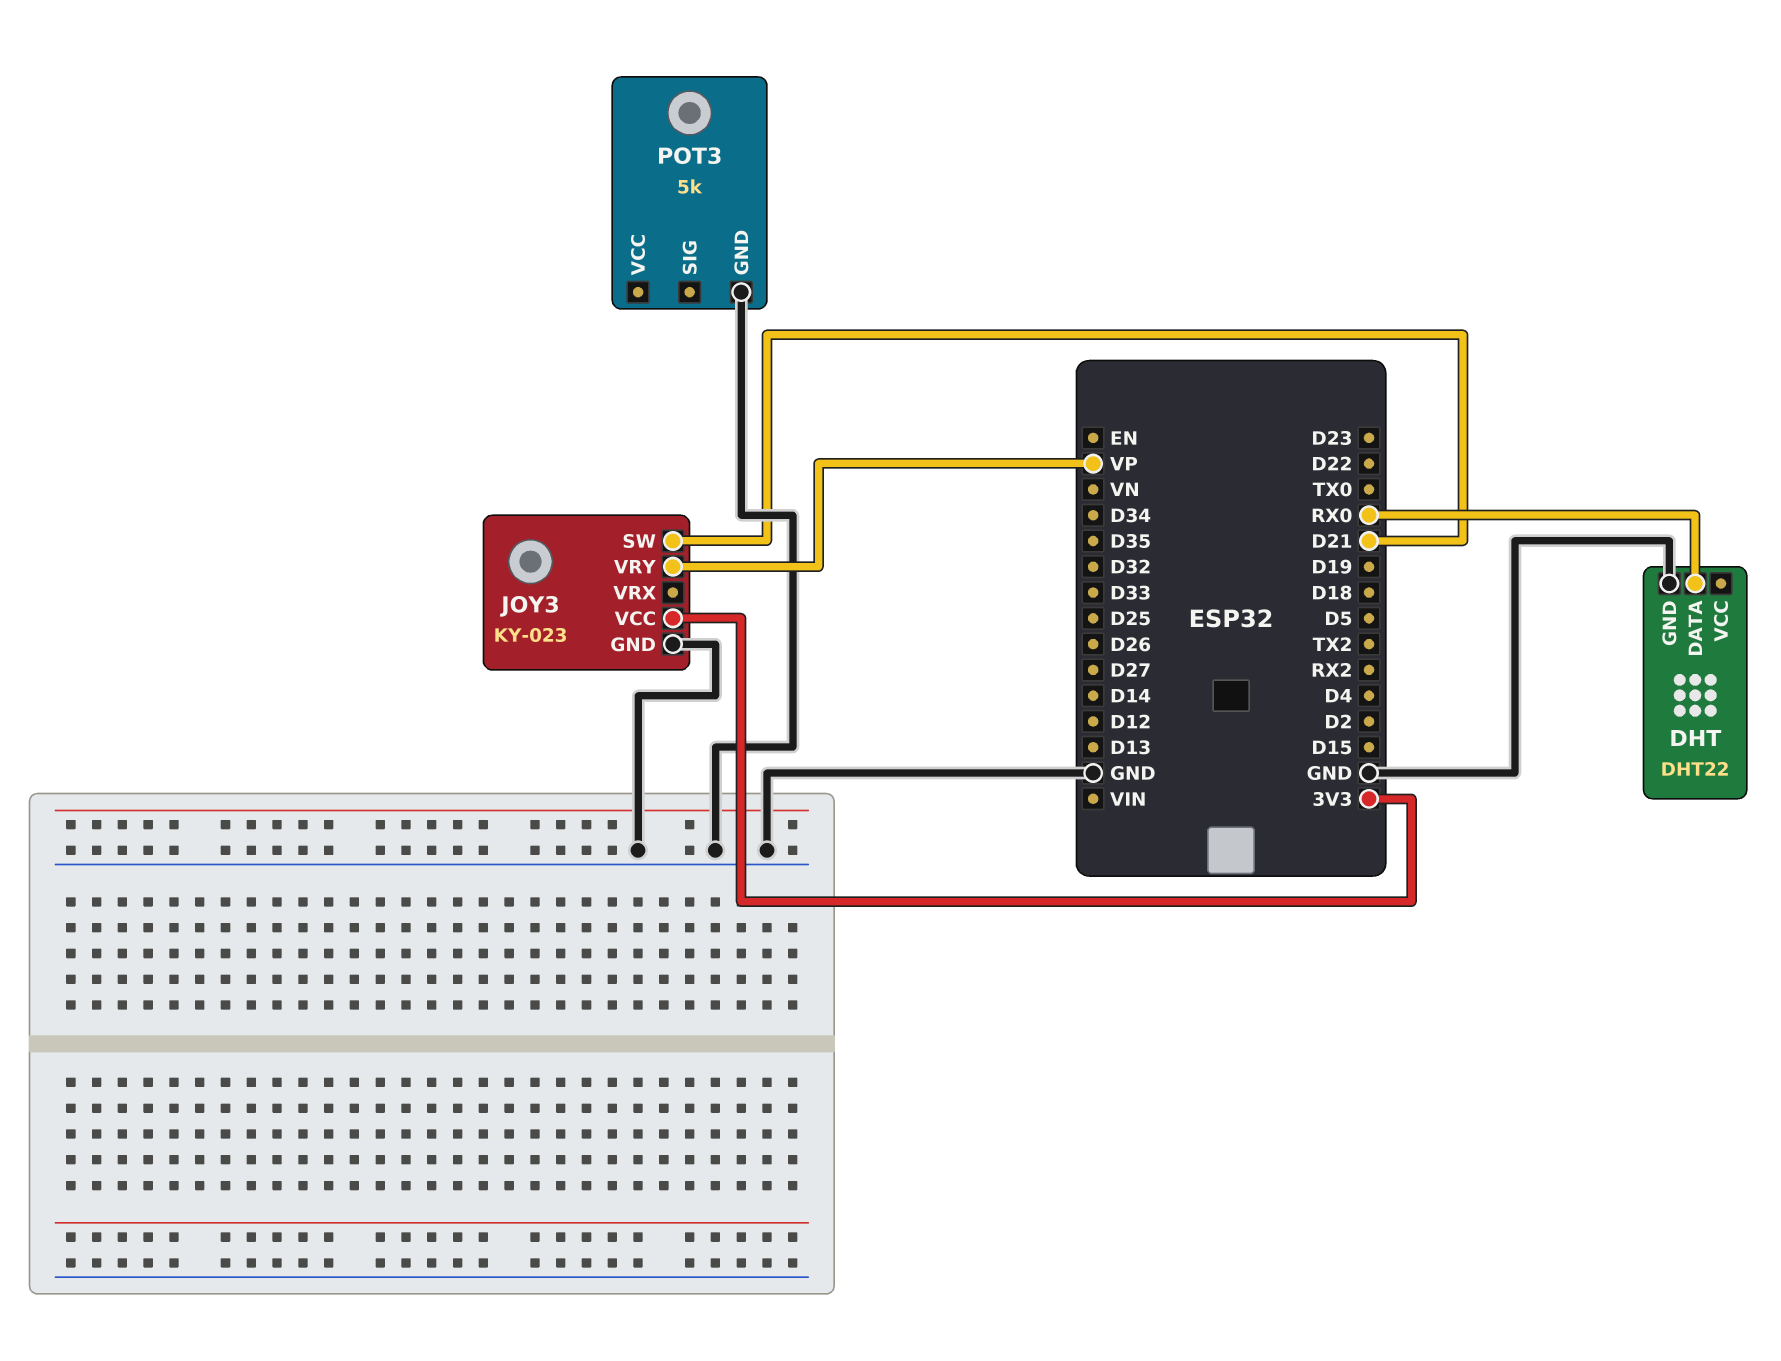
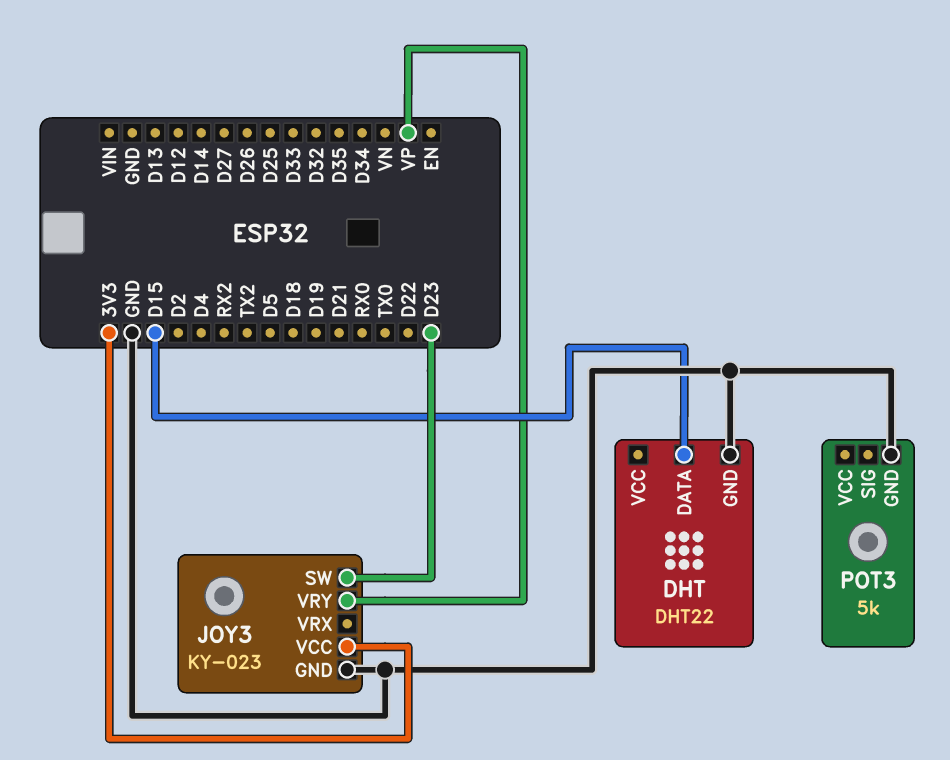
DHT pin DATA: RX0 -> D15
JOY3 pin SW: D21 -> D23

